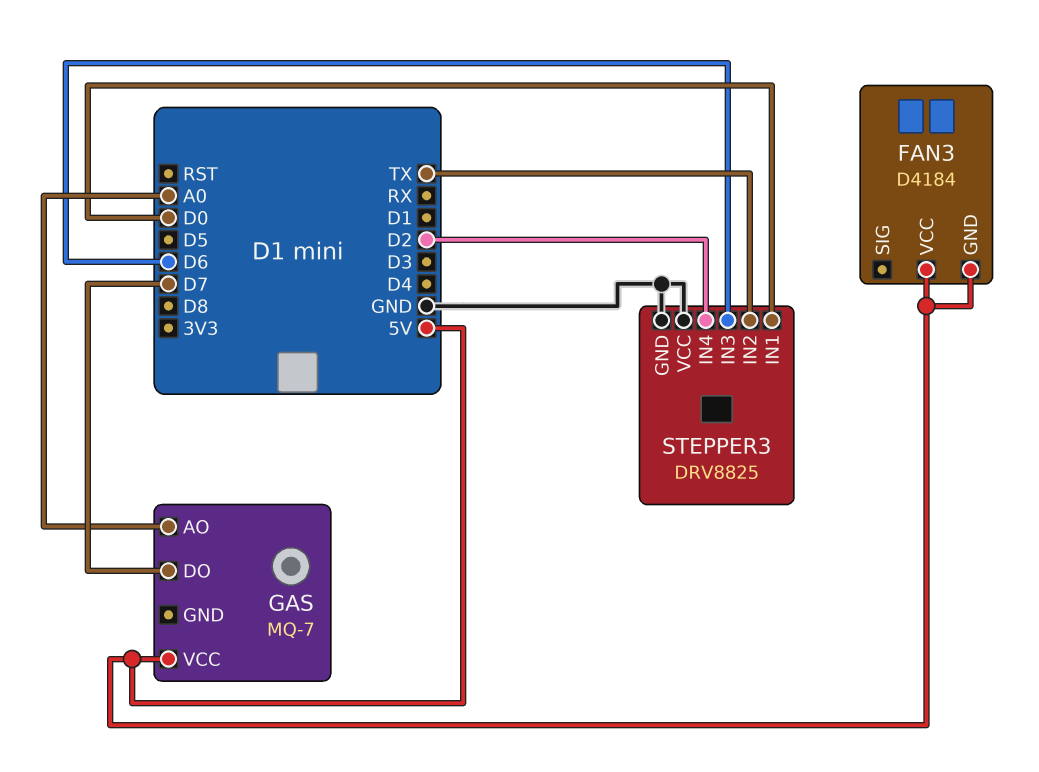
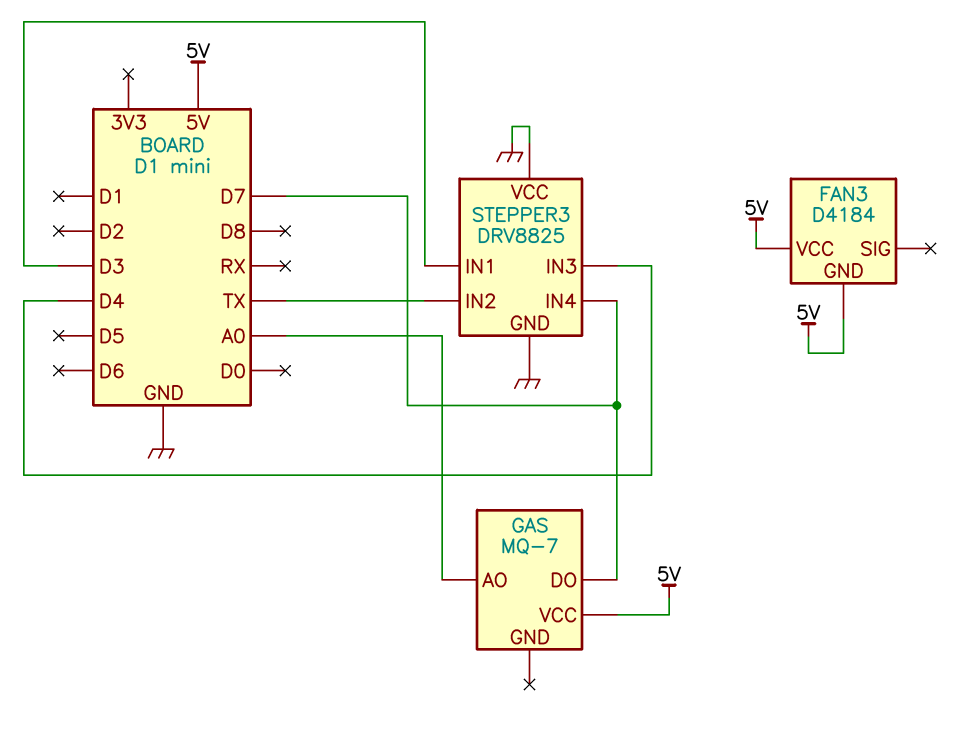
STEPPER3 pin IN1: D0 -> D3
STEPPER3 pin IN3: D6 -> D4
STEPPER3 pin IN4: D2 -> D7

